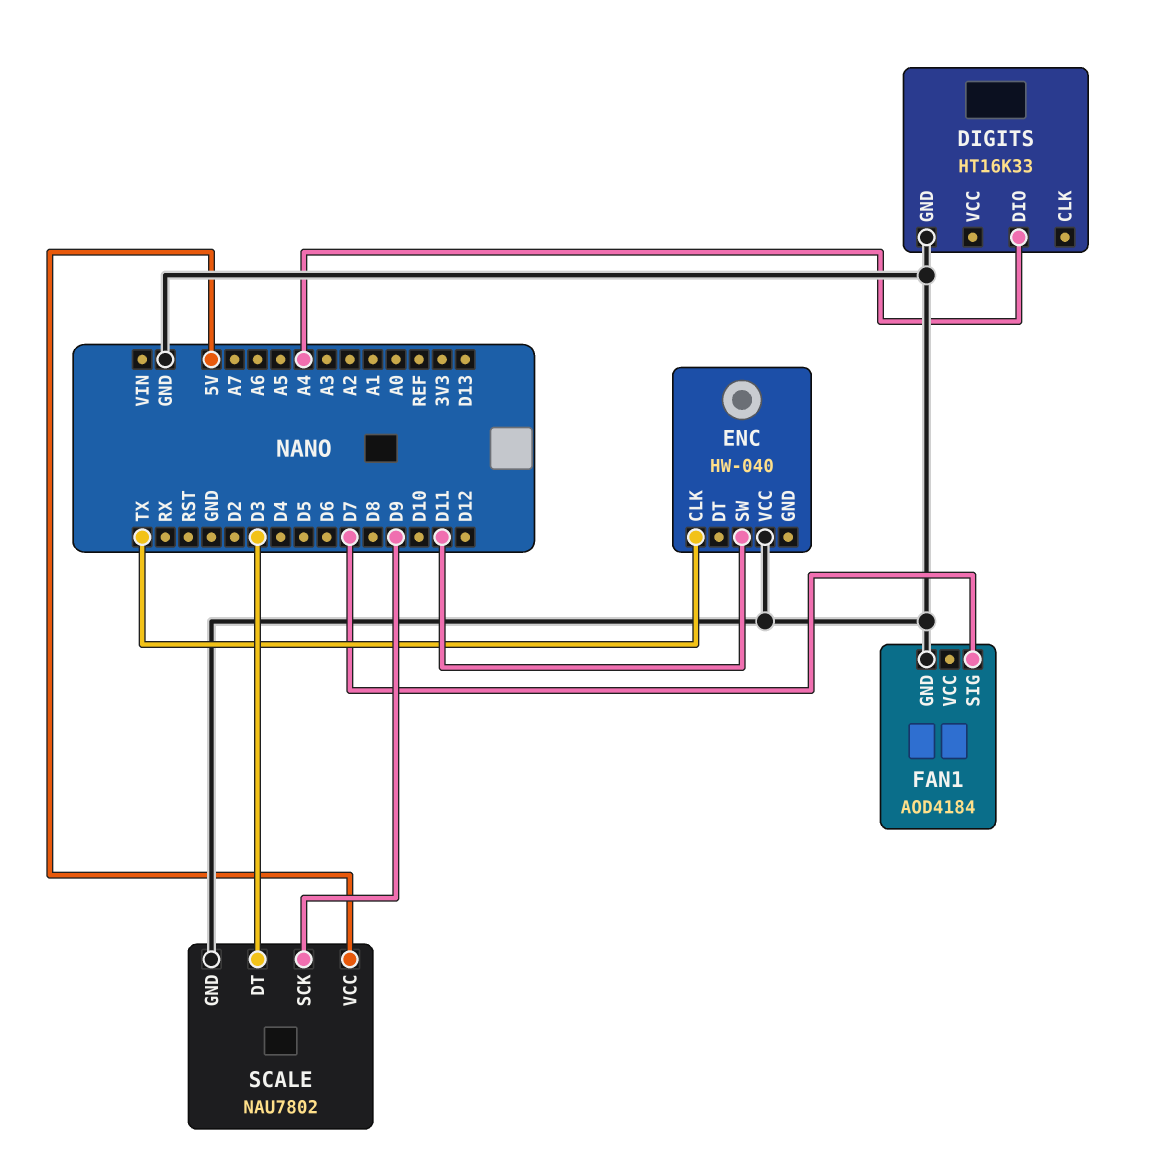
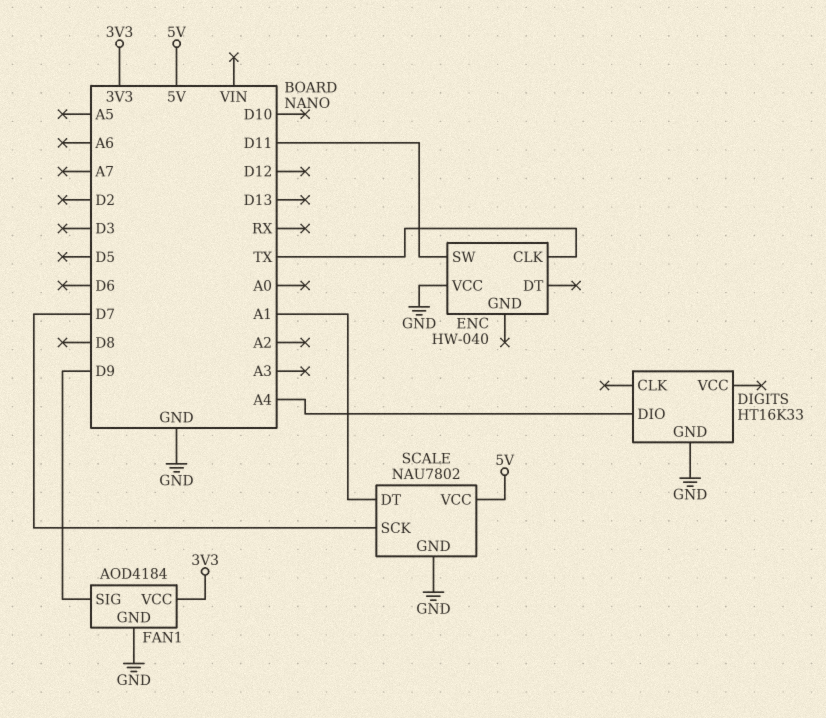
FAN1 pin SIG: D7 -> D9
FAN1 pin VCC: none -> 3V3
SCALE pin DT: D3 -> A1
SCALE pin SCK: D9 -> D7

